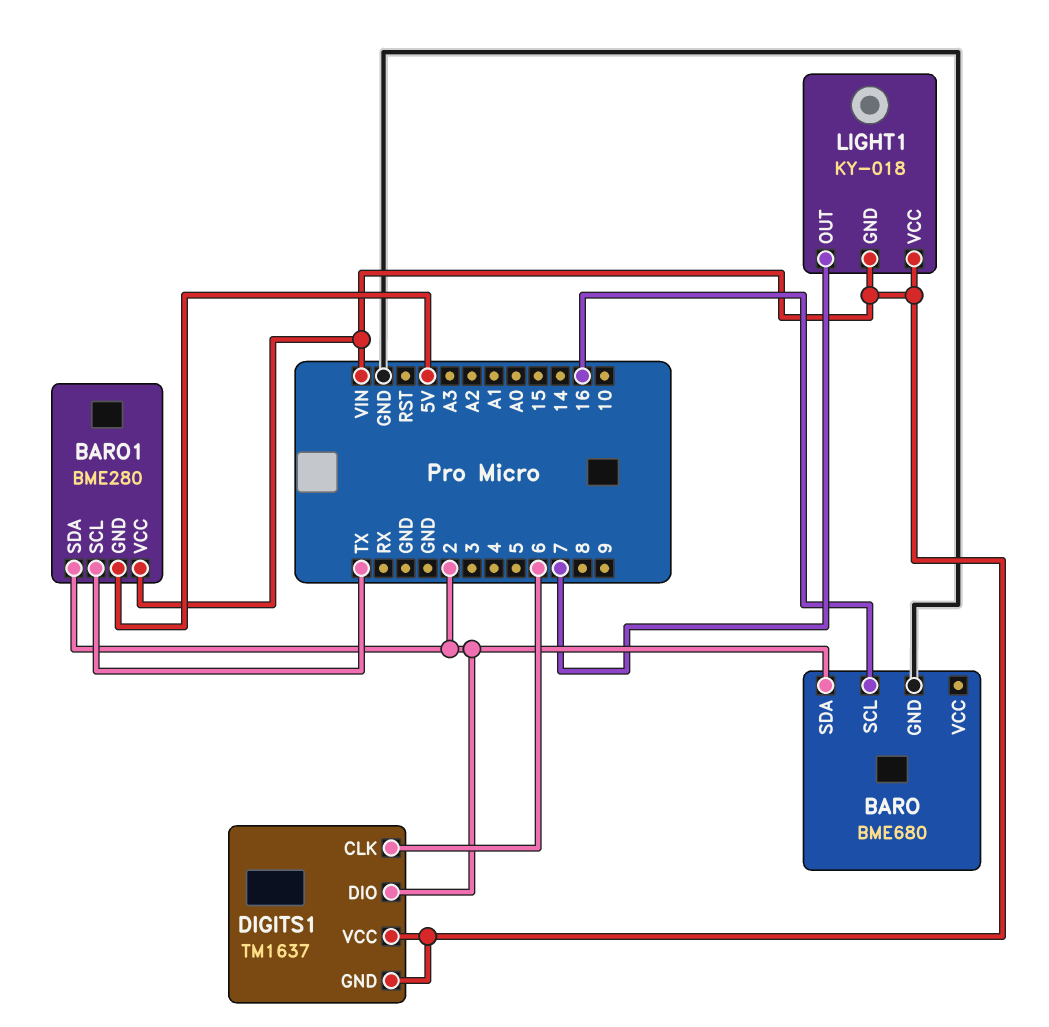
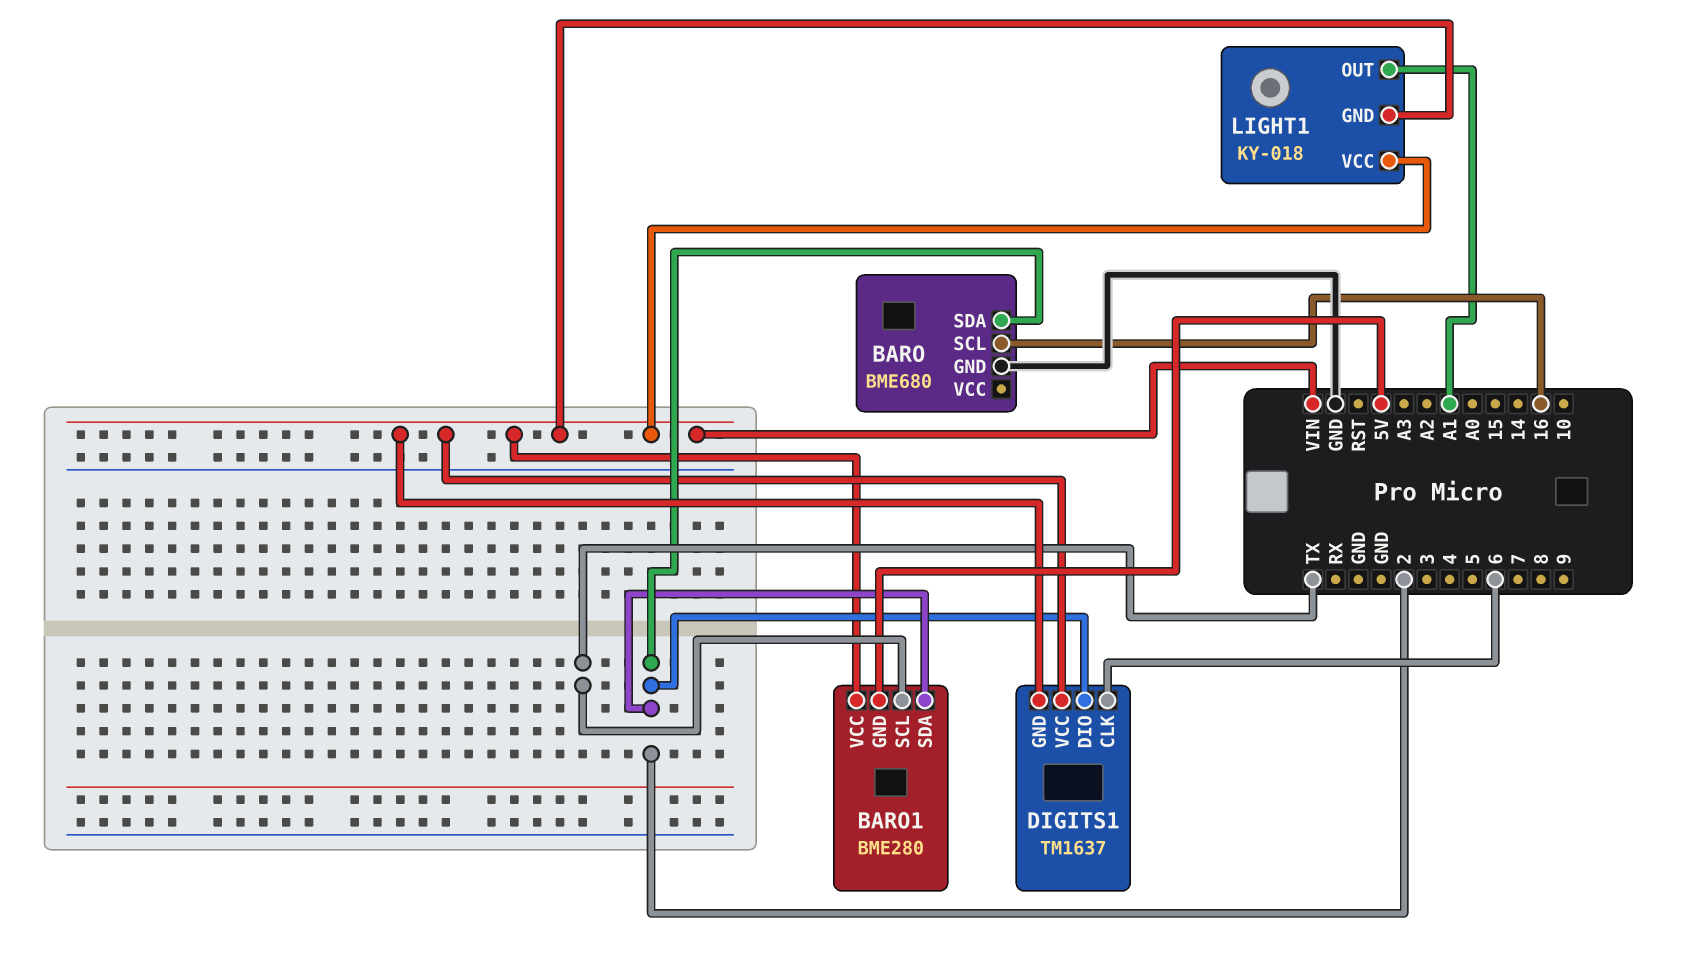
LIGHT1 pin OUT: 7 -> A1

